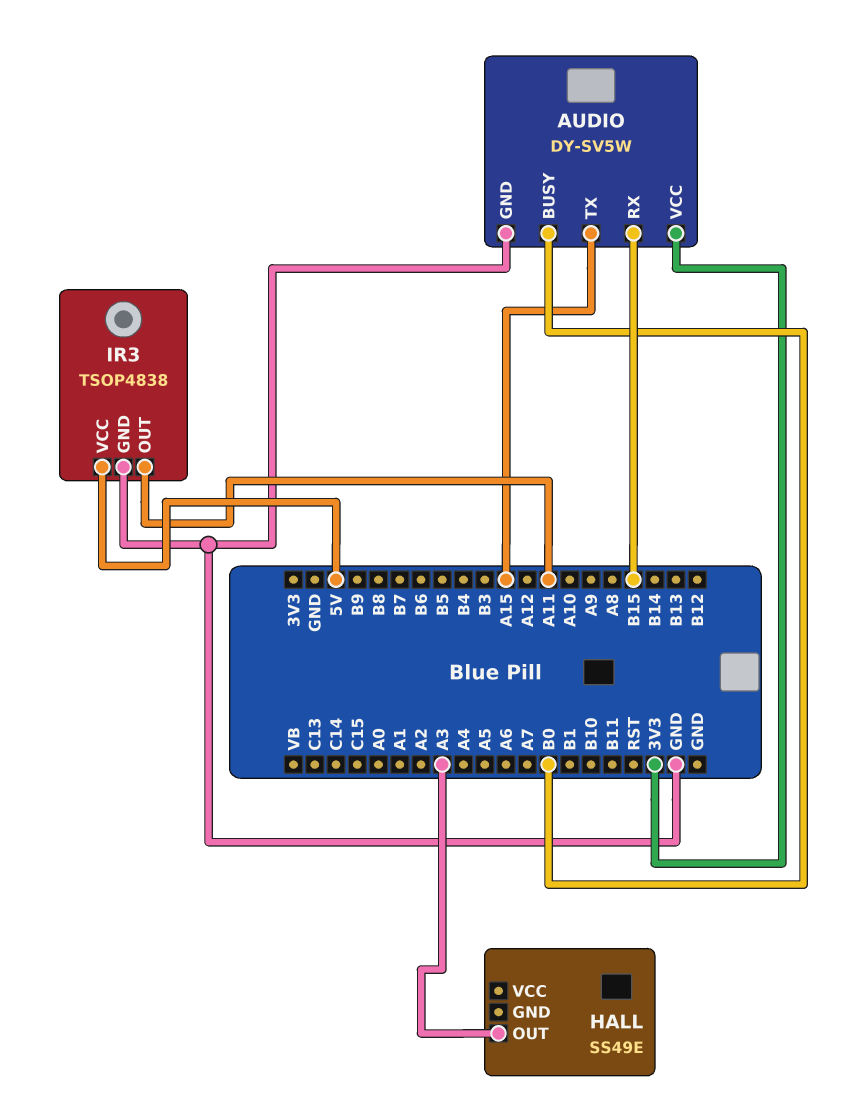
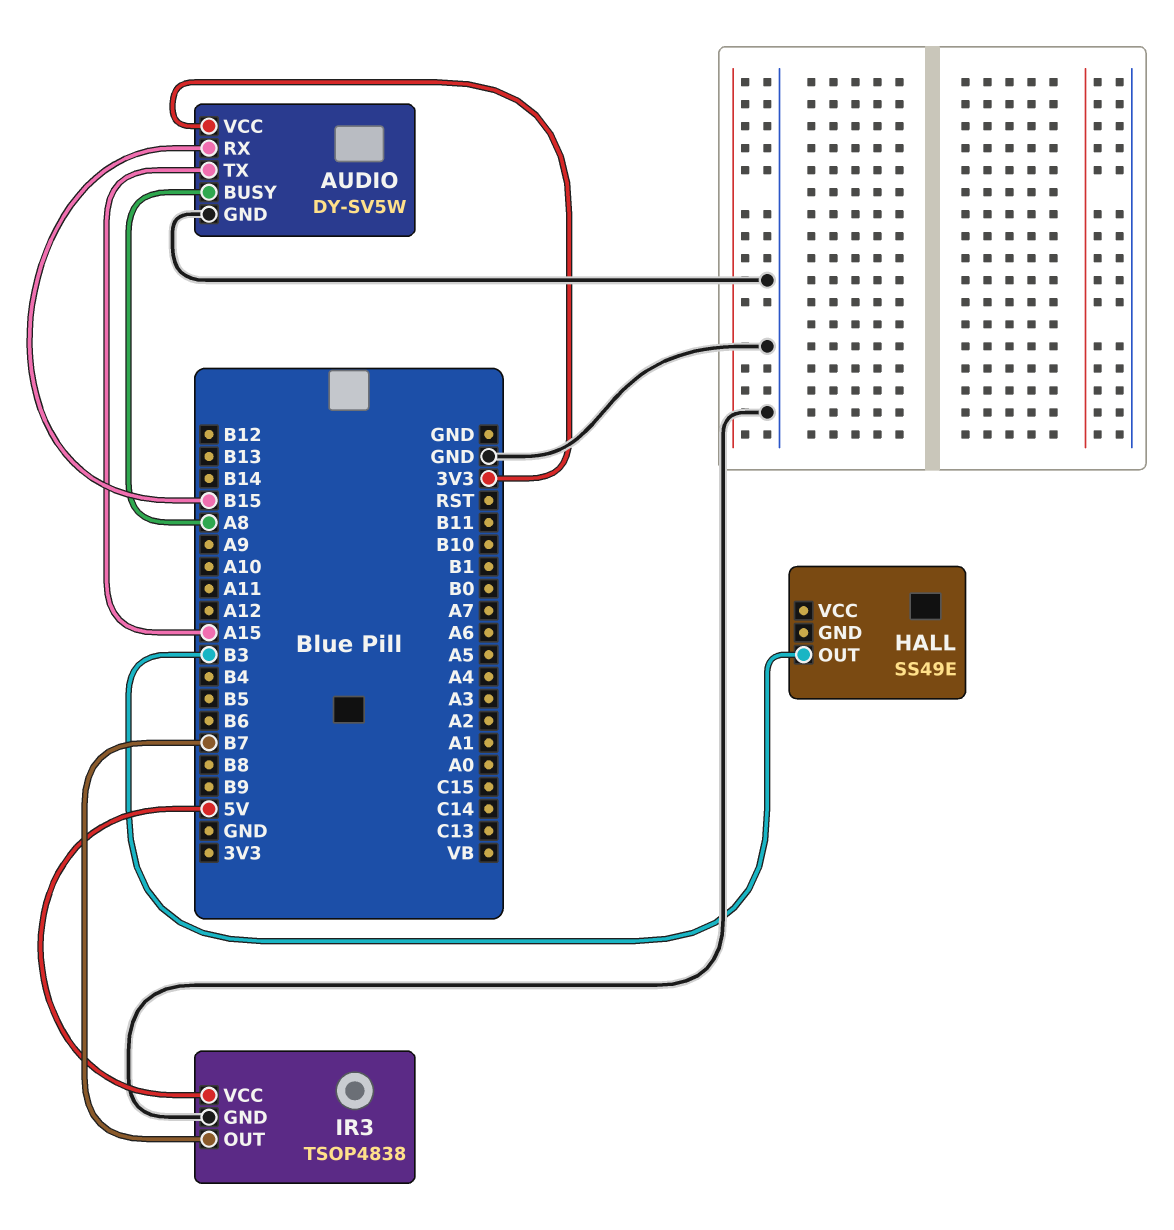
AUDIO pin BUSY: B0 -> A8
HALL pin OUT: A3 -> B3
IR3 pin OUT: A11 -> B7

